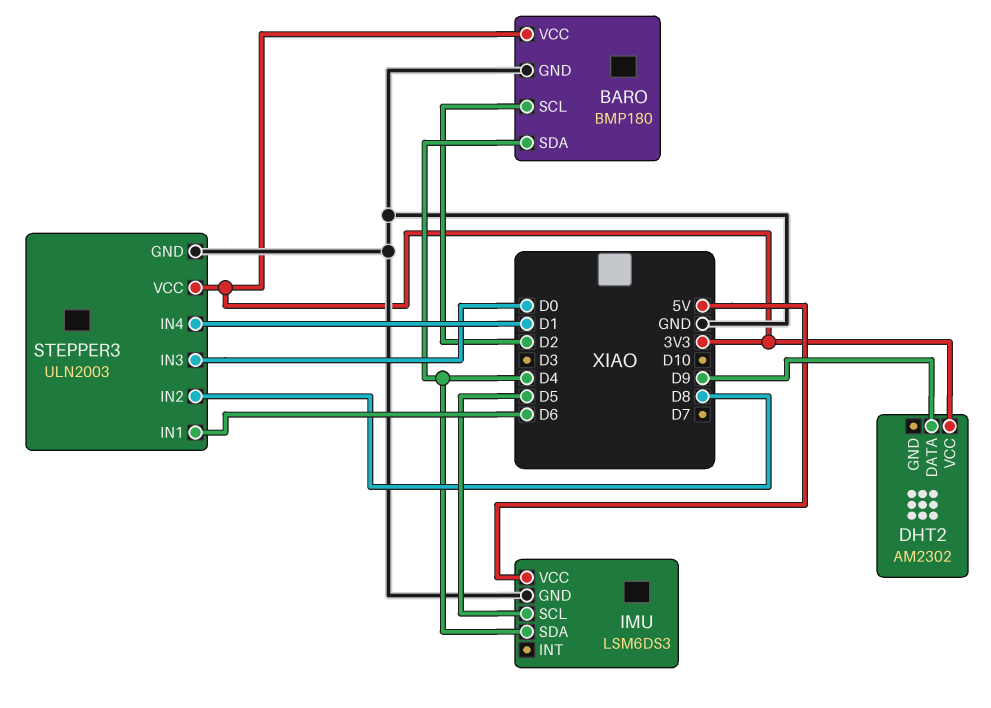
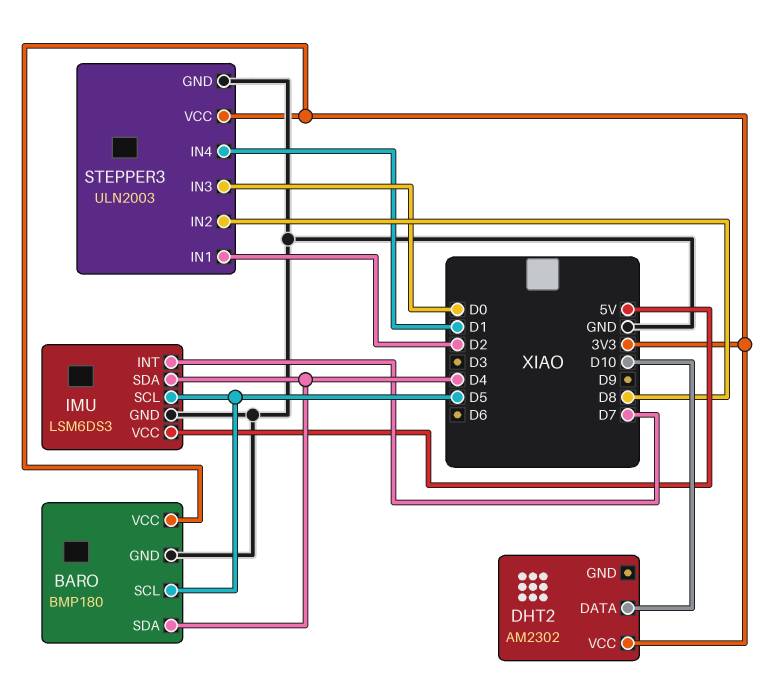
BARO pin SCL: D2 -> D5
DHT2 pin DATA: D9 -> D10
IMU pin INT: none -> D7
STEPPER3 pin IN1: D6 -> D2

